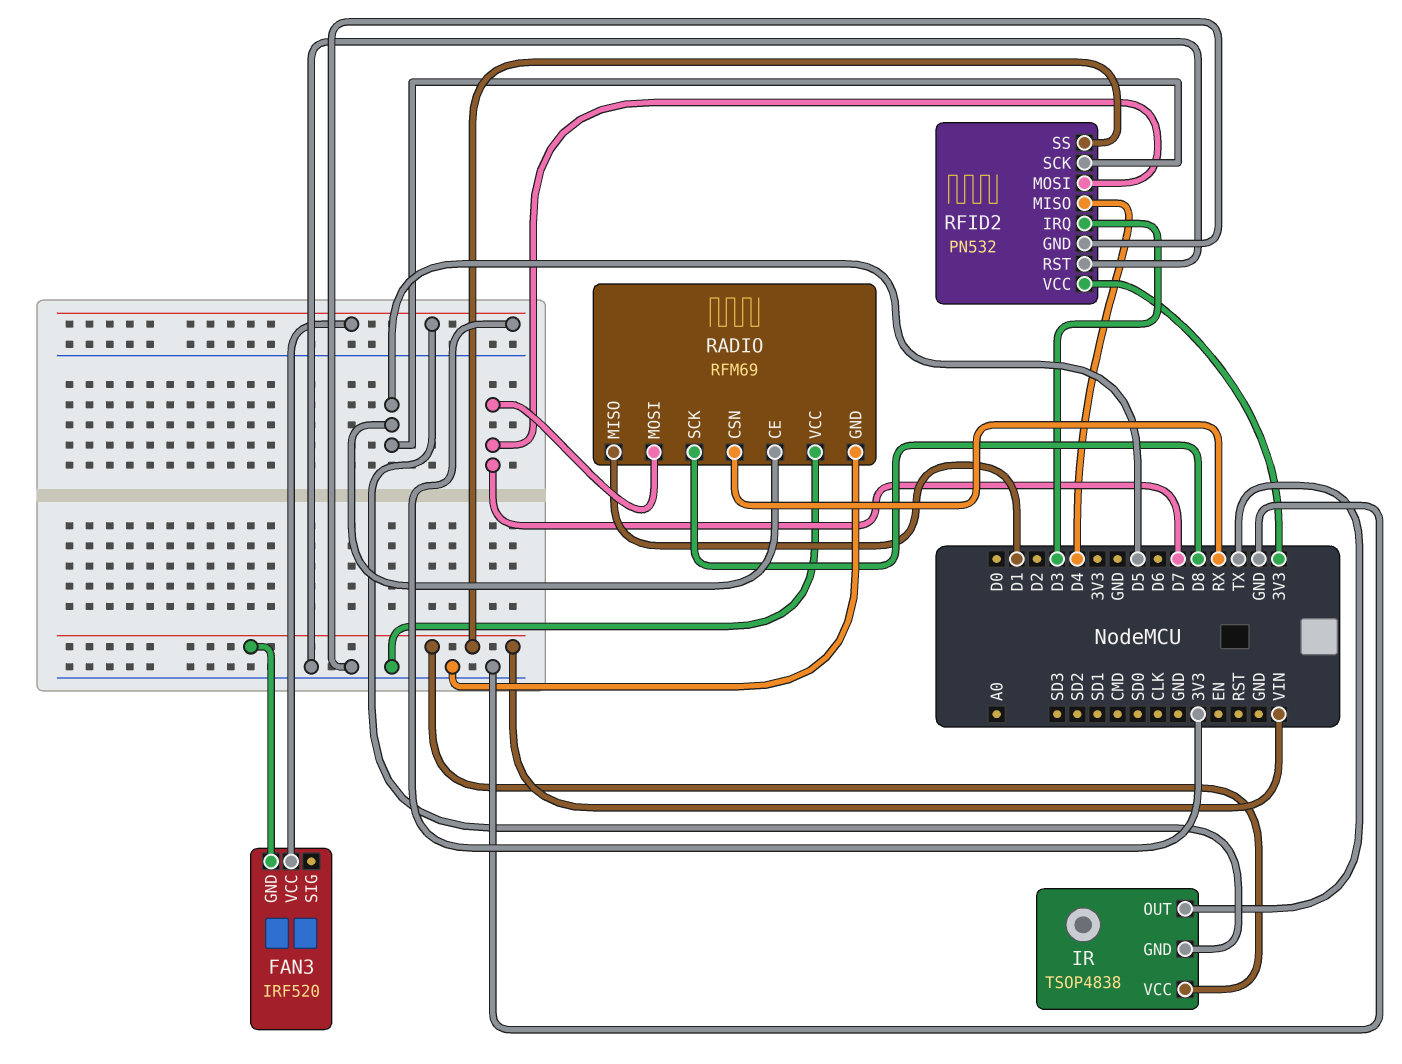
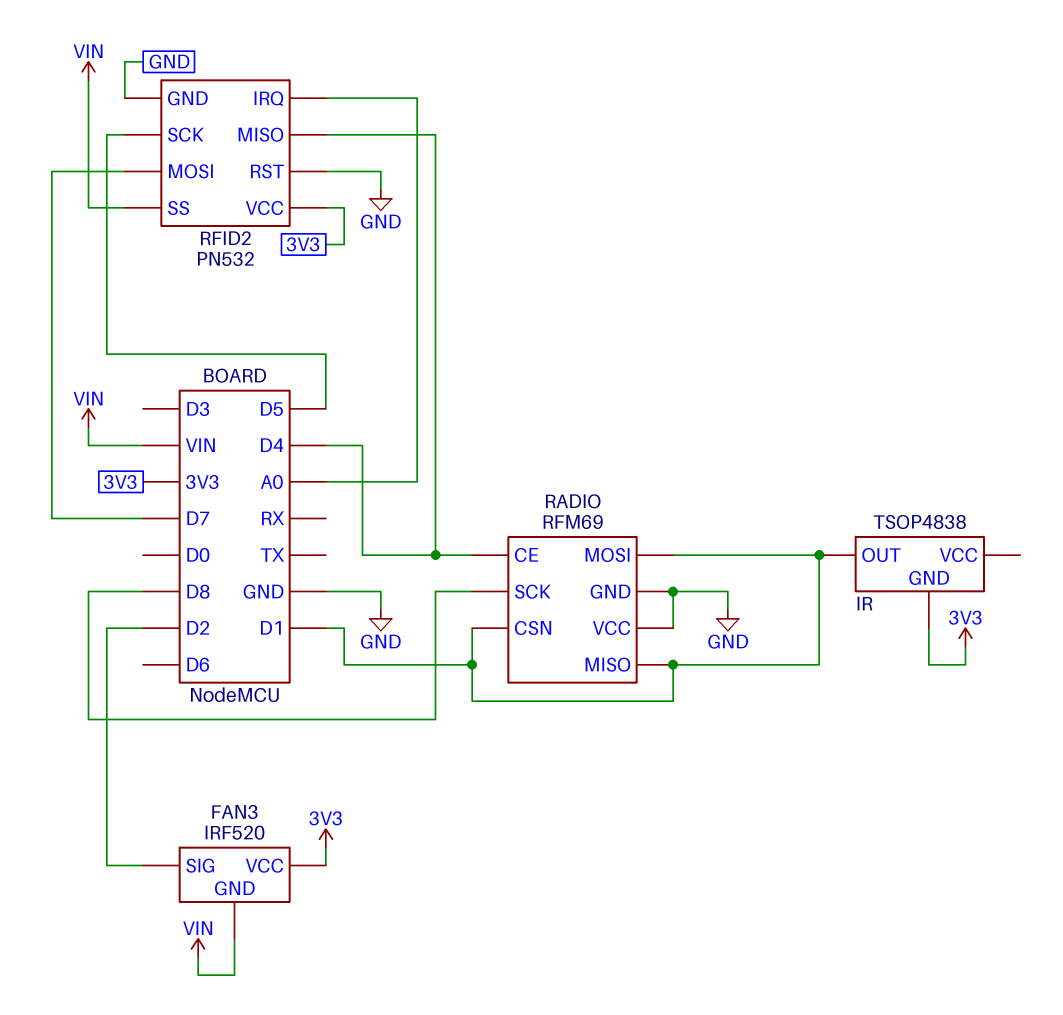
FAN3 pin SIG: none -> D2
IR pin OUT: TX -> D1
IR pin VCC: VIN -> none
RADIO pin CE: D5 -> D4
RADIO pin CSN: RX -> D1
RADIO pin MOSI: D7 -> D1
RFID2 pin IRQ: D3 -> A0

